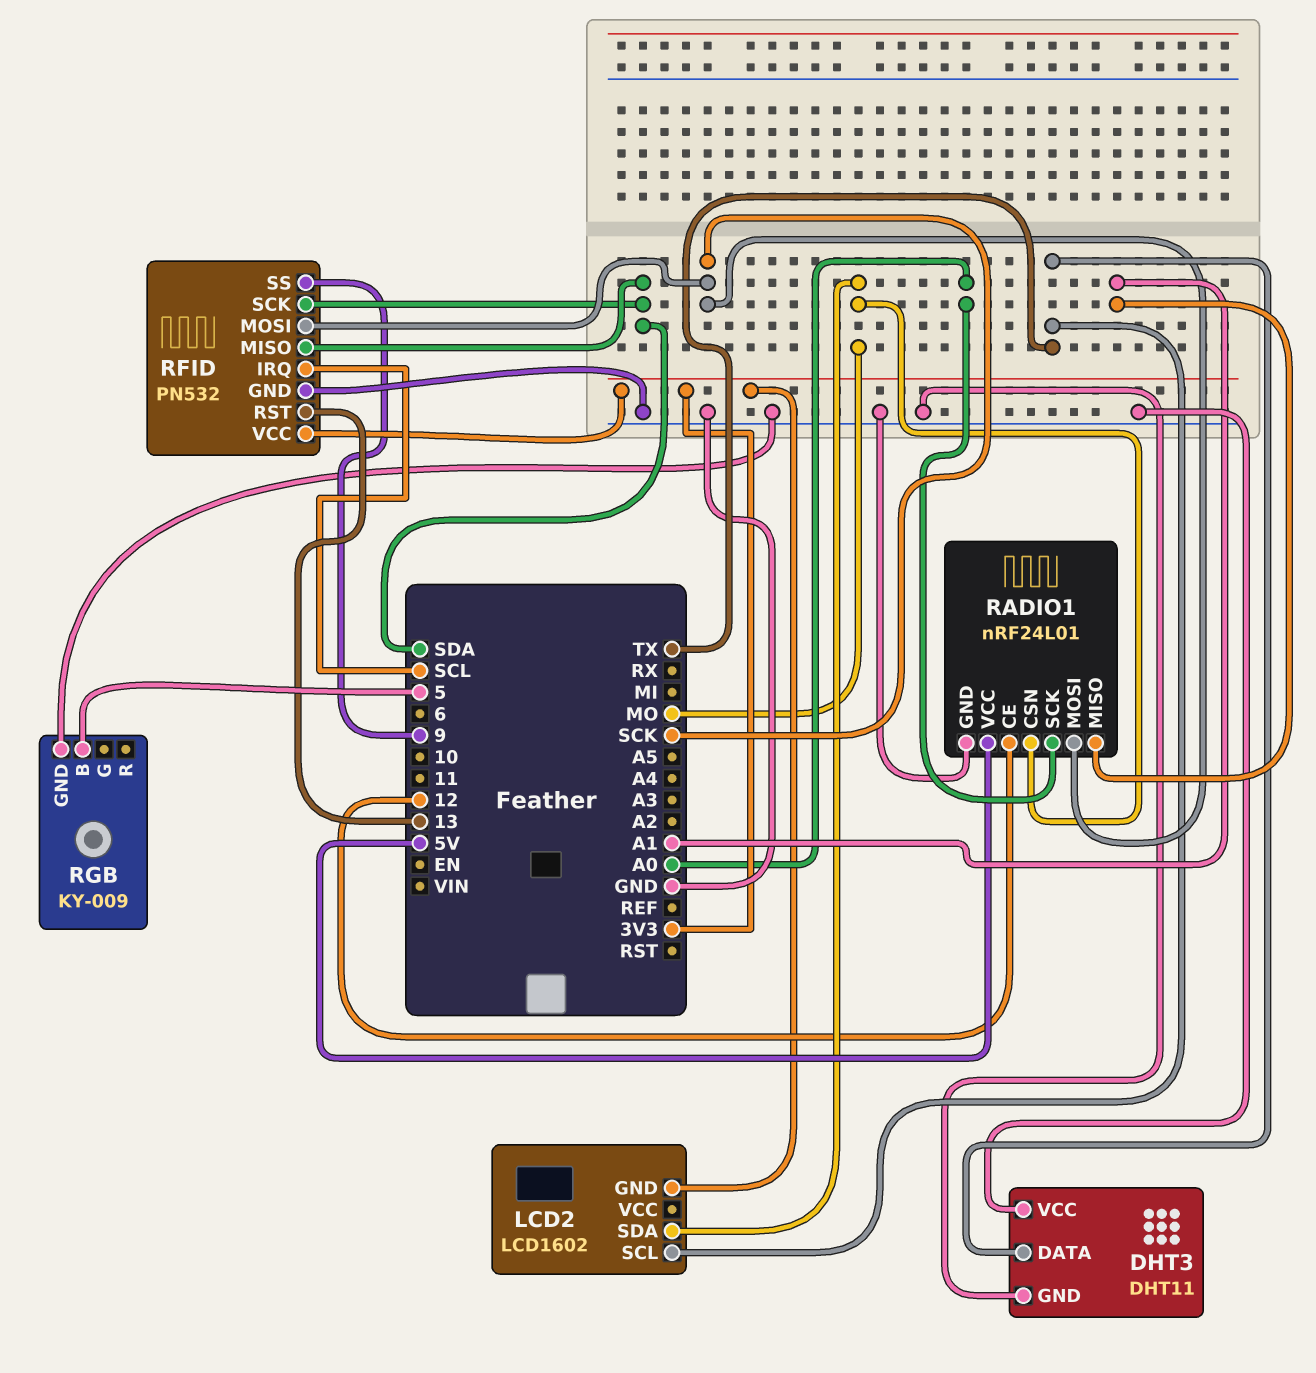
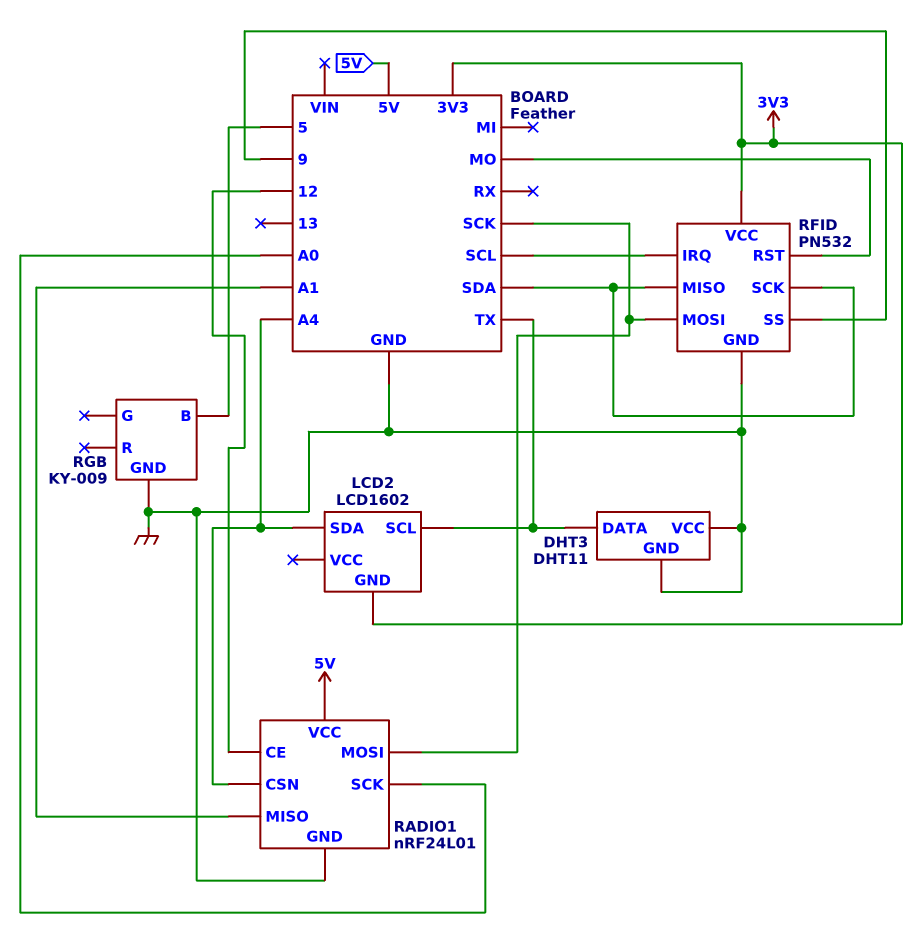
LCD2 pin SDA: MO -> A4
RADIO1 pin CSN: MO -> A4
RFID pin RST: 13 -> MO

